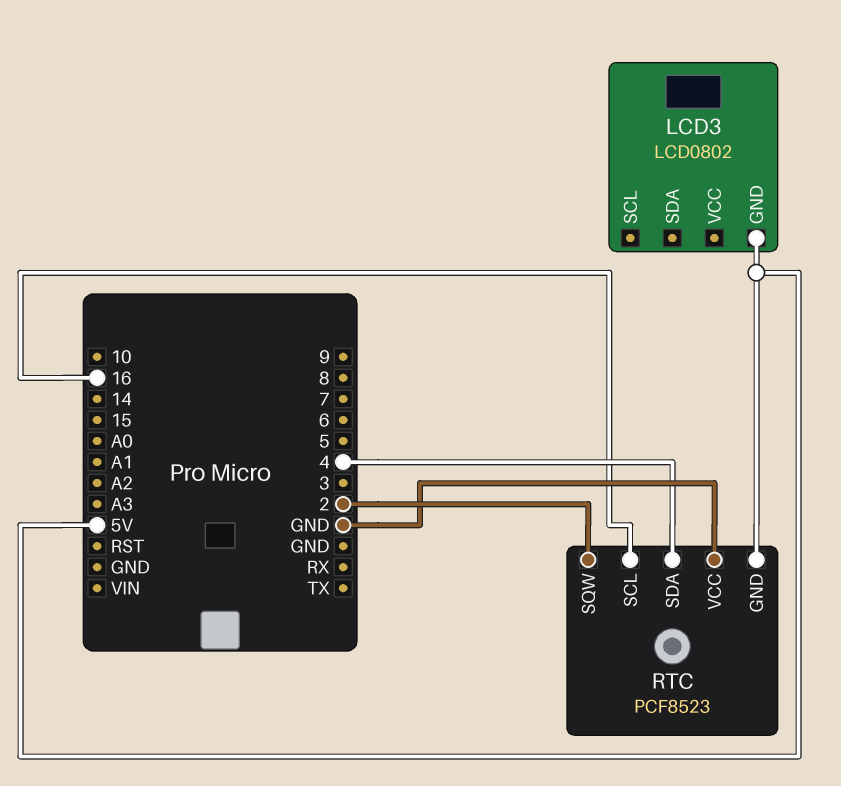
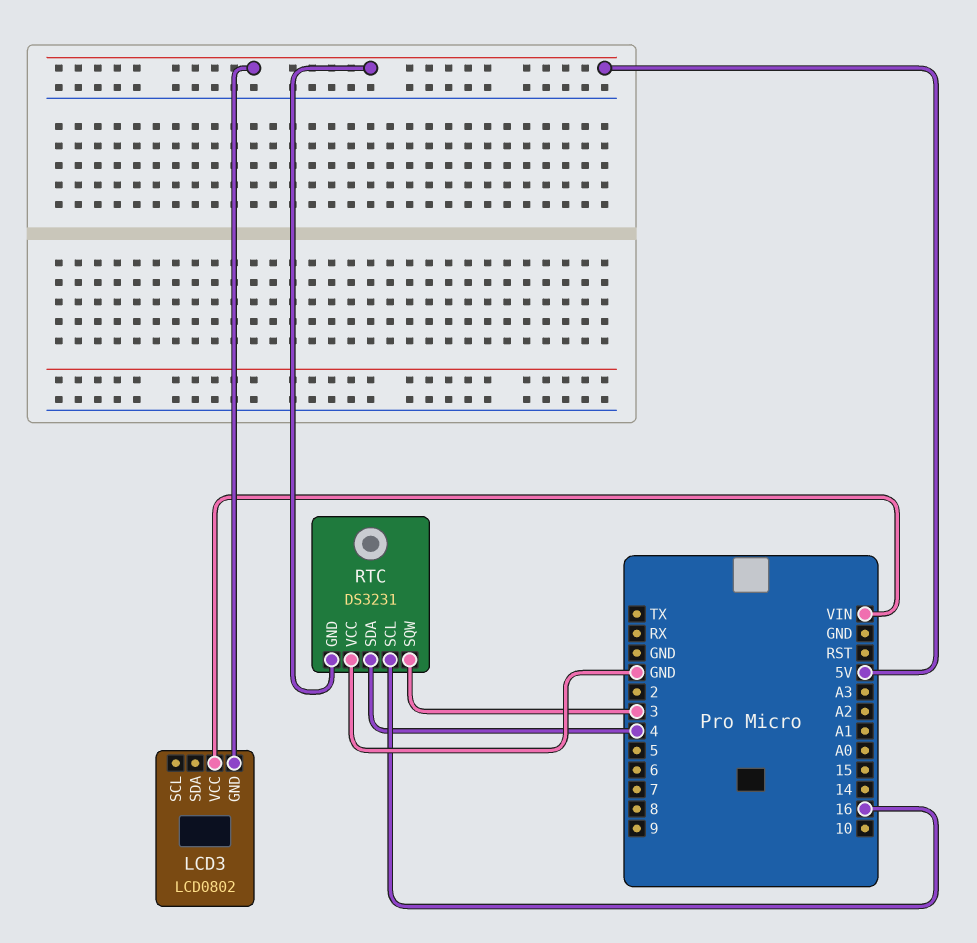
LCD3 pin VCC: none -> VIN
RTC: PCF8523 -> DS3231
RTC pin SQW: 2 -> 3

